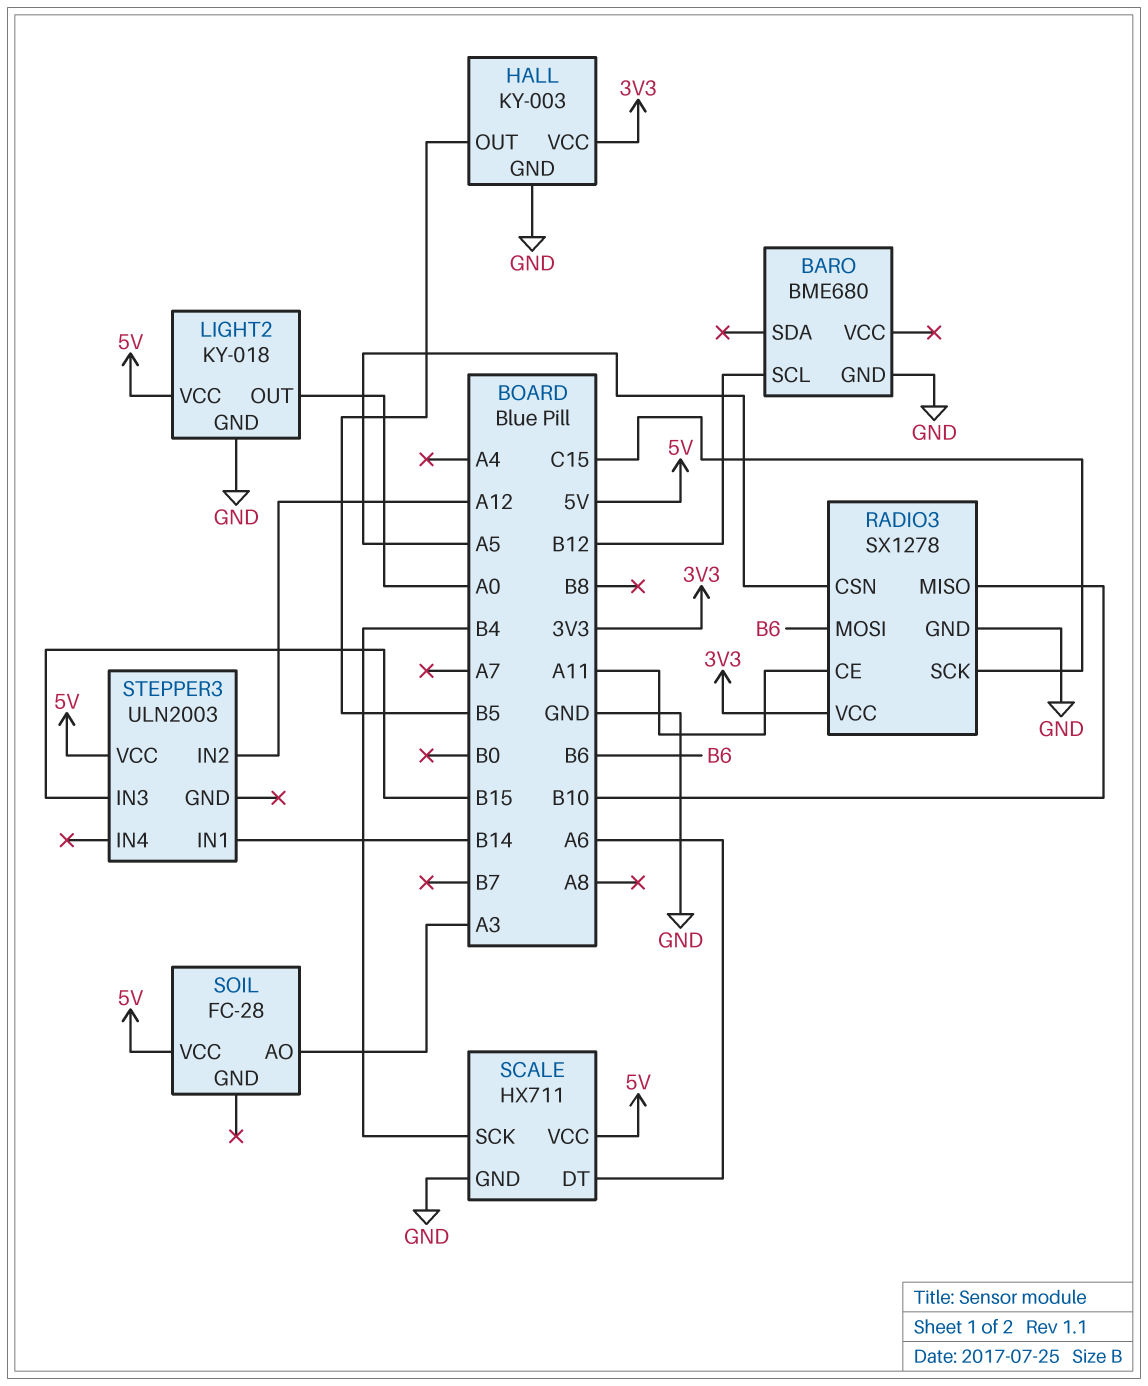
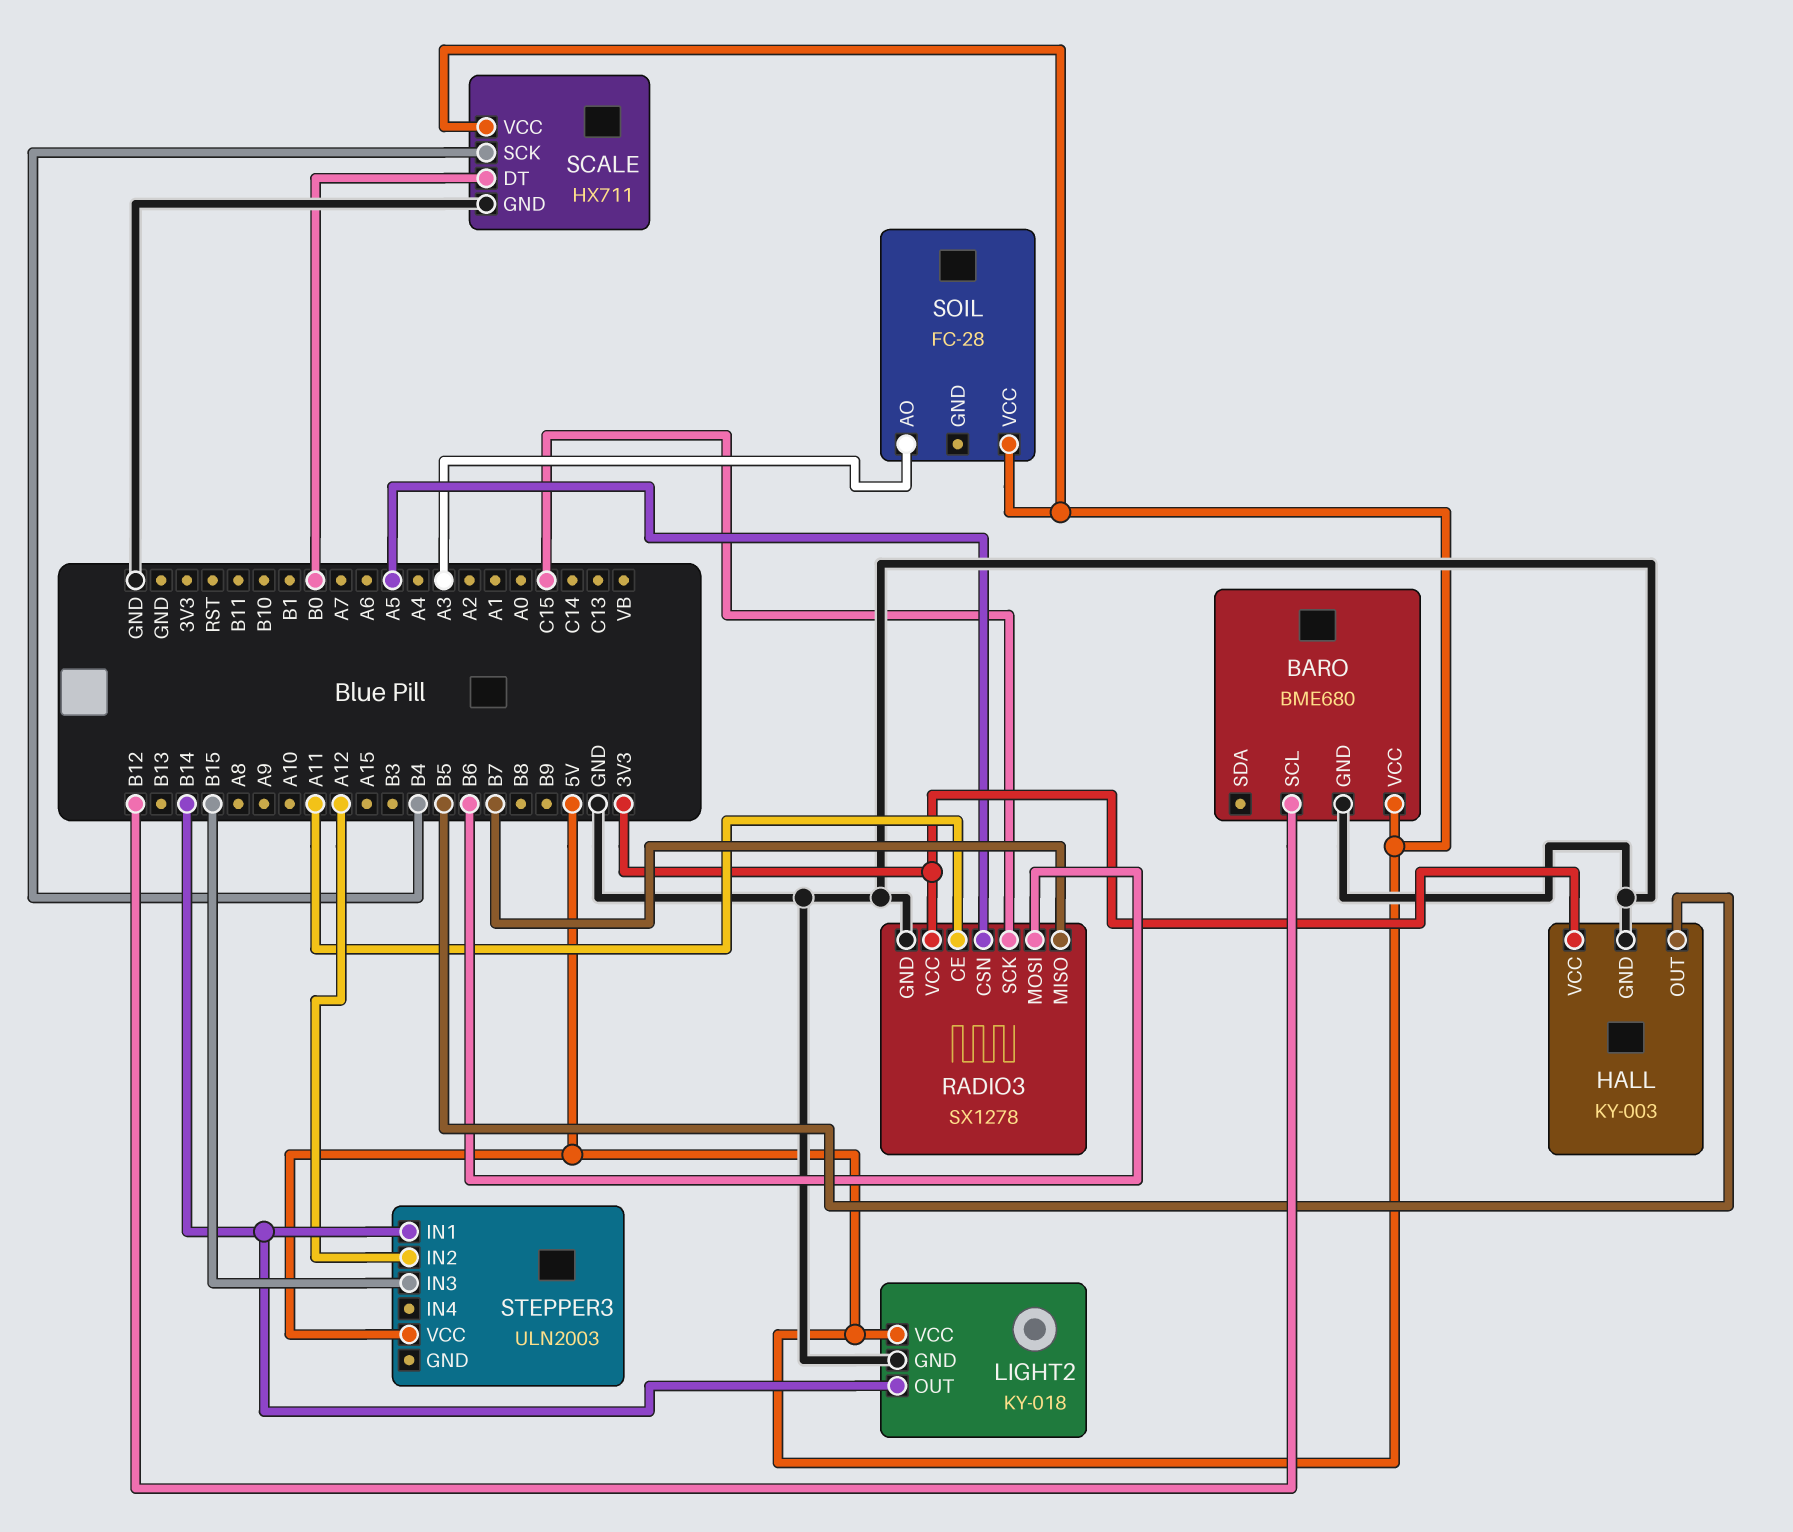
BARO pin VCC: none -> 5V
LIGHT2 pin OUT: A0 -> B14
RADIO3 pin MISO: B10 -> B7
SCALE pin DT: A6 -> B0

